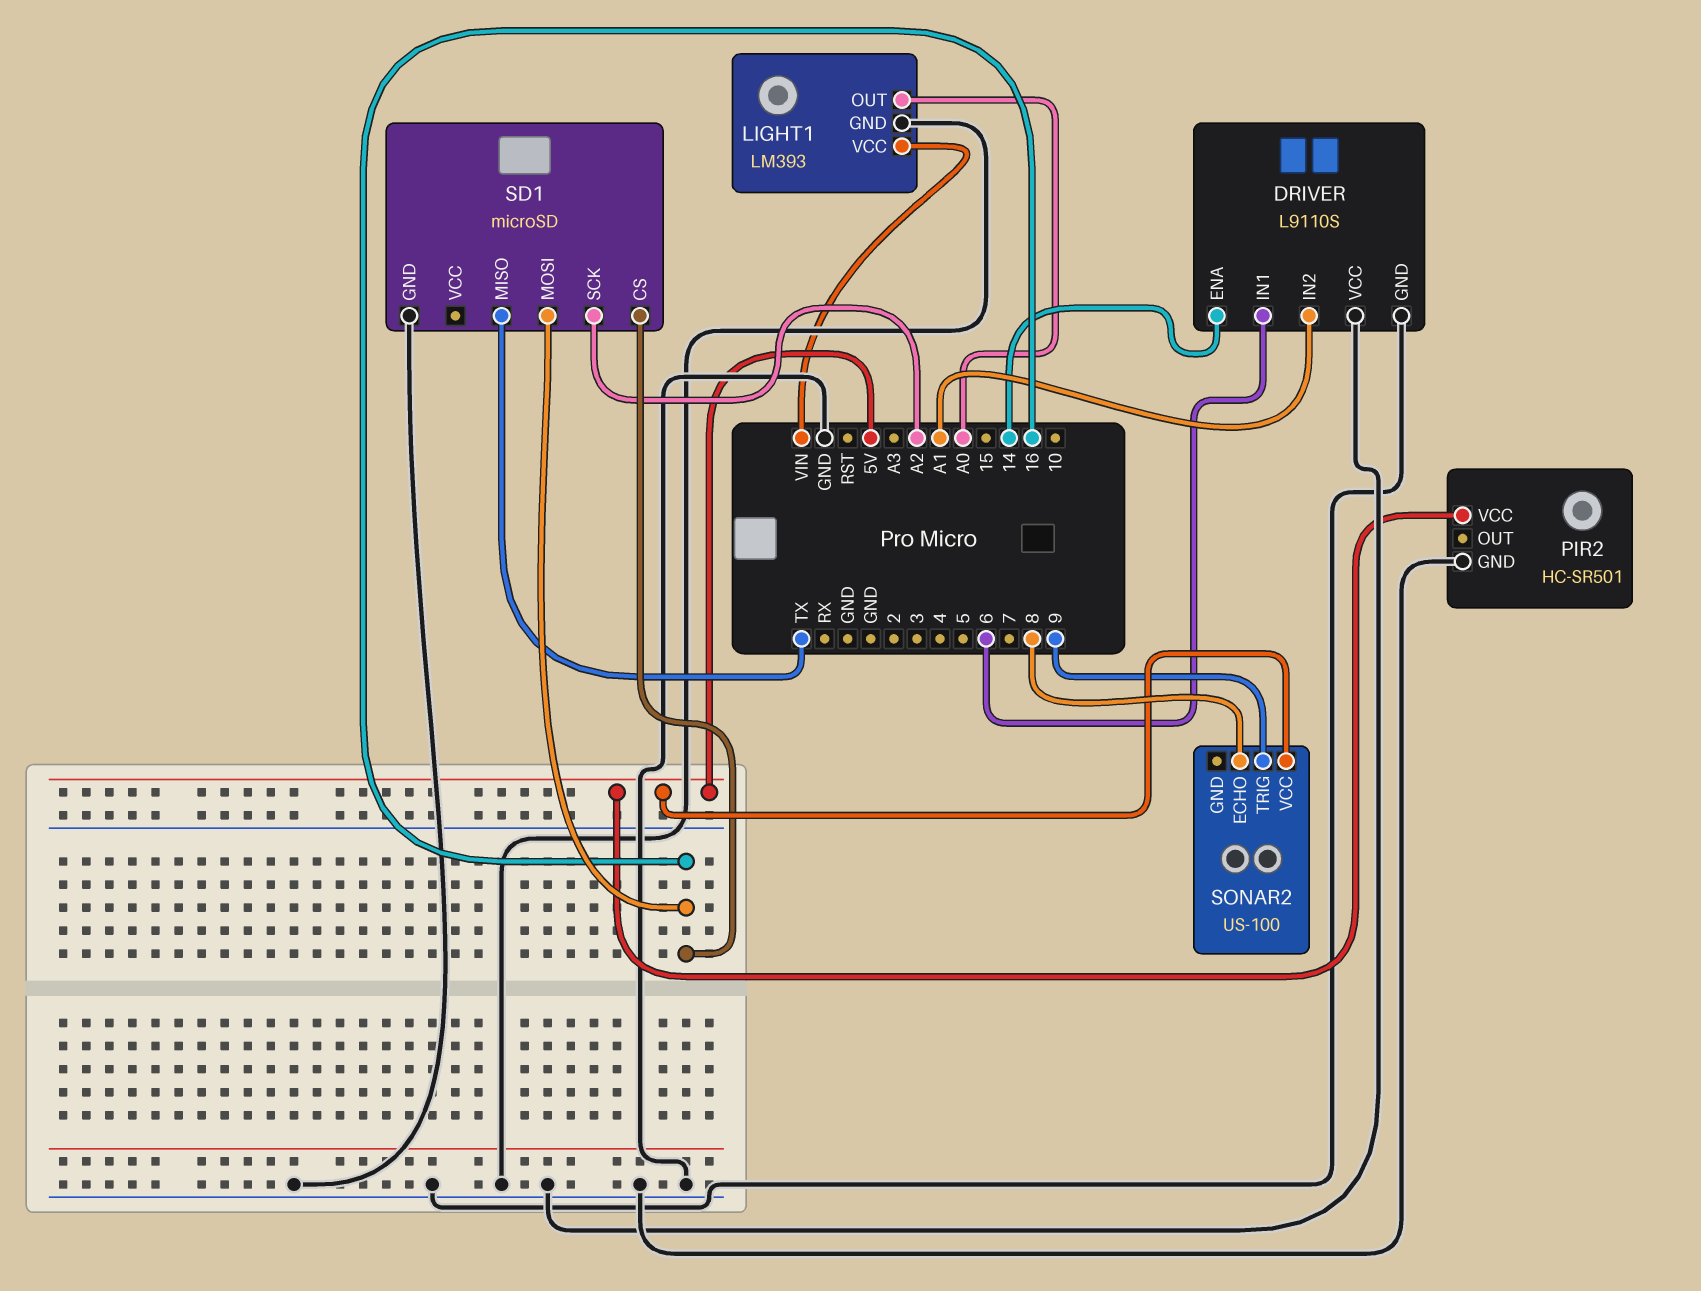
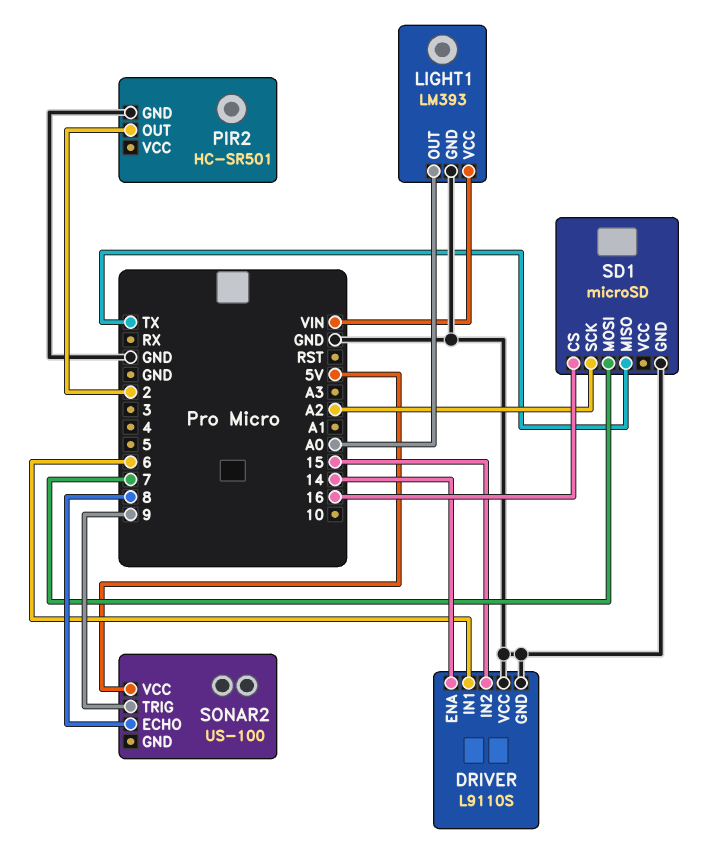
DRIVER pin IN2: A1 -> 15
PIR2 pin OUT: none -> 2
PIR2 pin VCC: 5V -> none
SD1 pin MOSI: 16 -> 7

